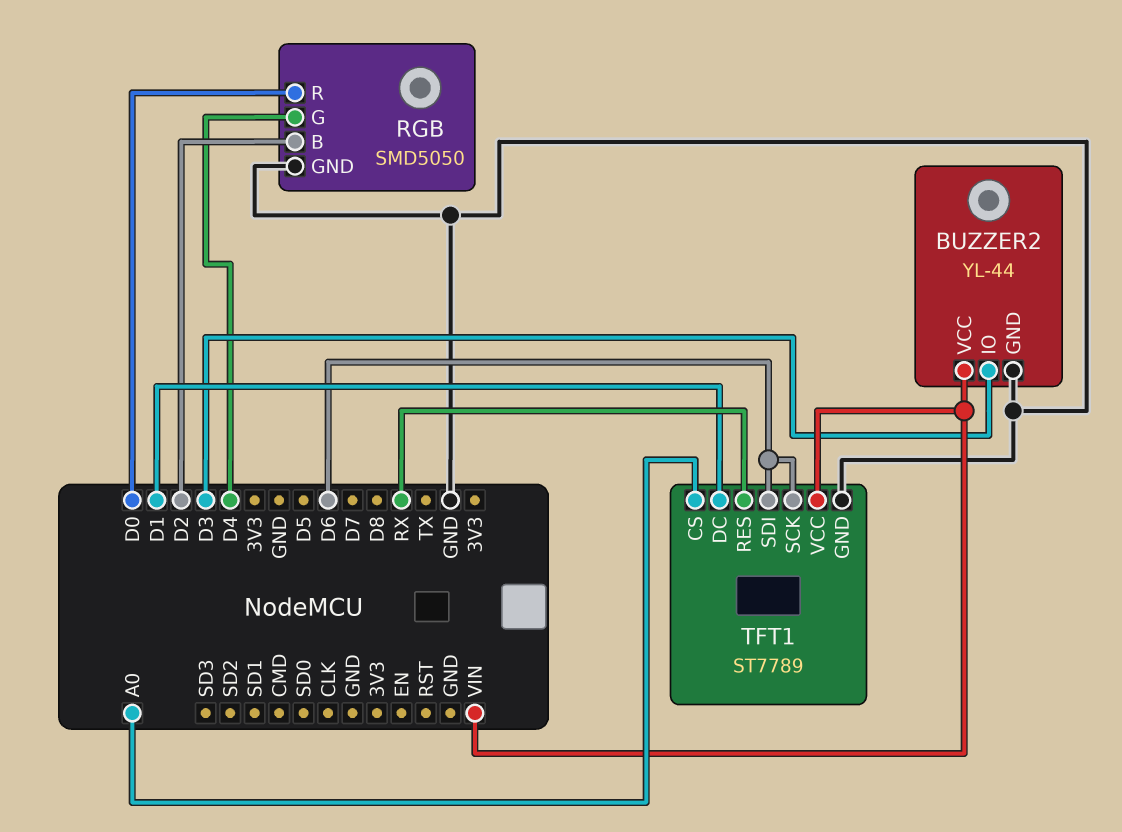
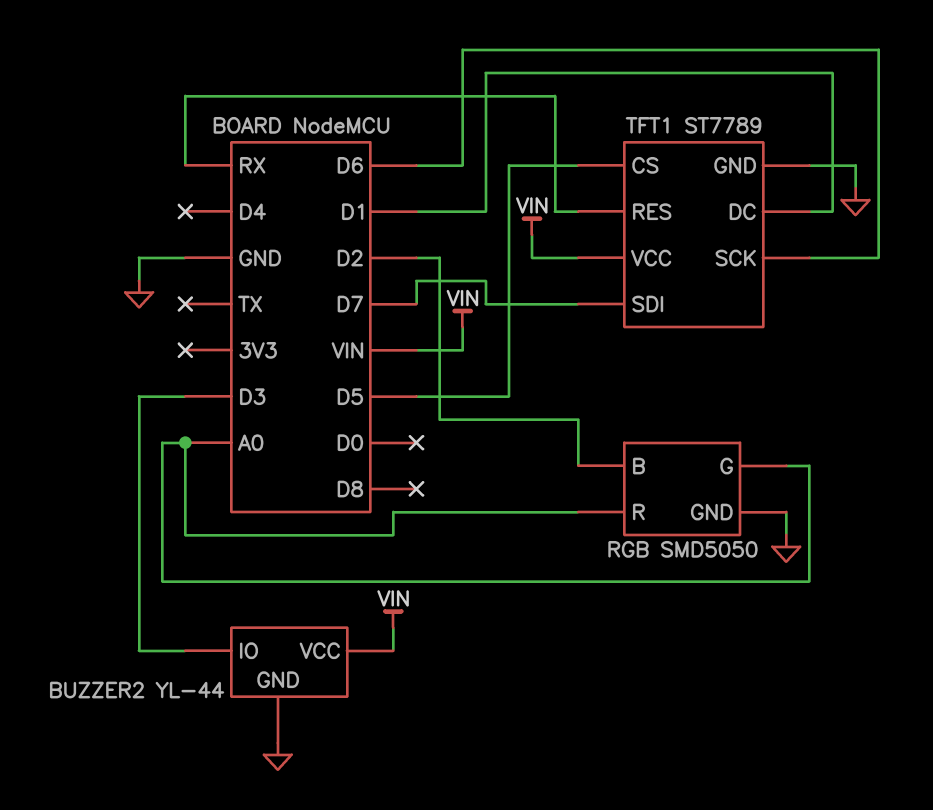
RGB pin G: D4 -> A0
RGB pin R: D0 -> A0
TFT1 pin CS: A0 -> D5
TFT1 pin SDI: D6 -> D7

